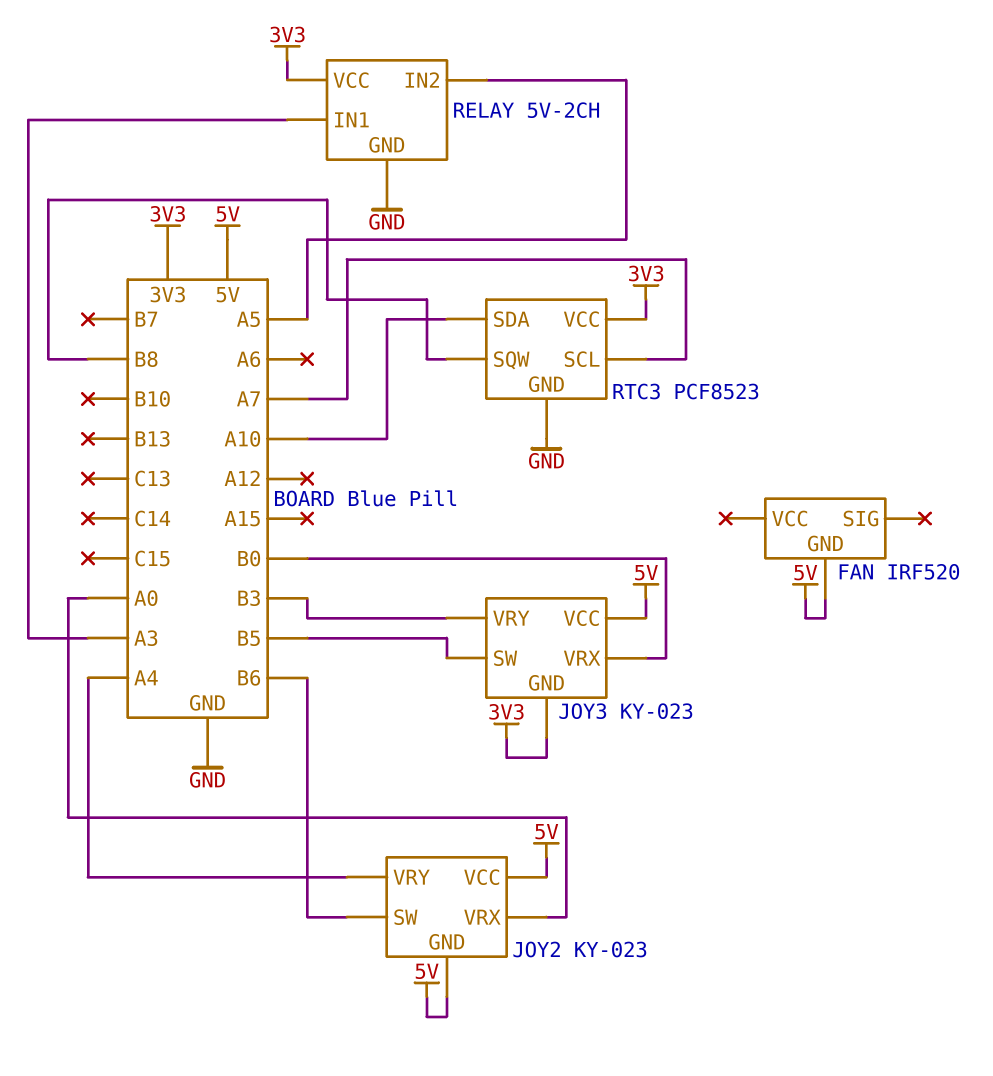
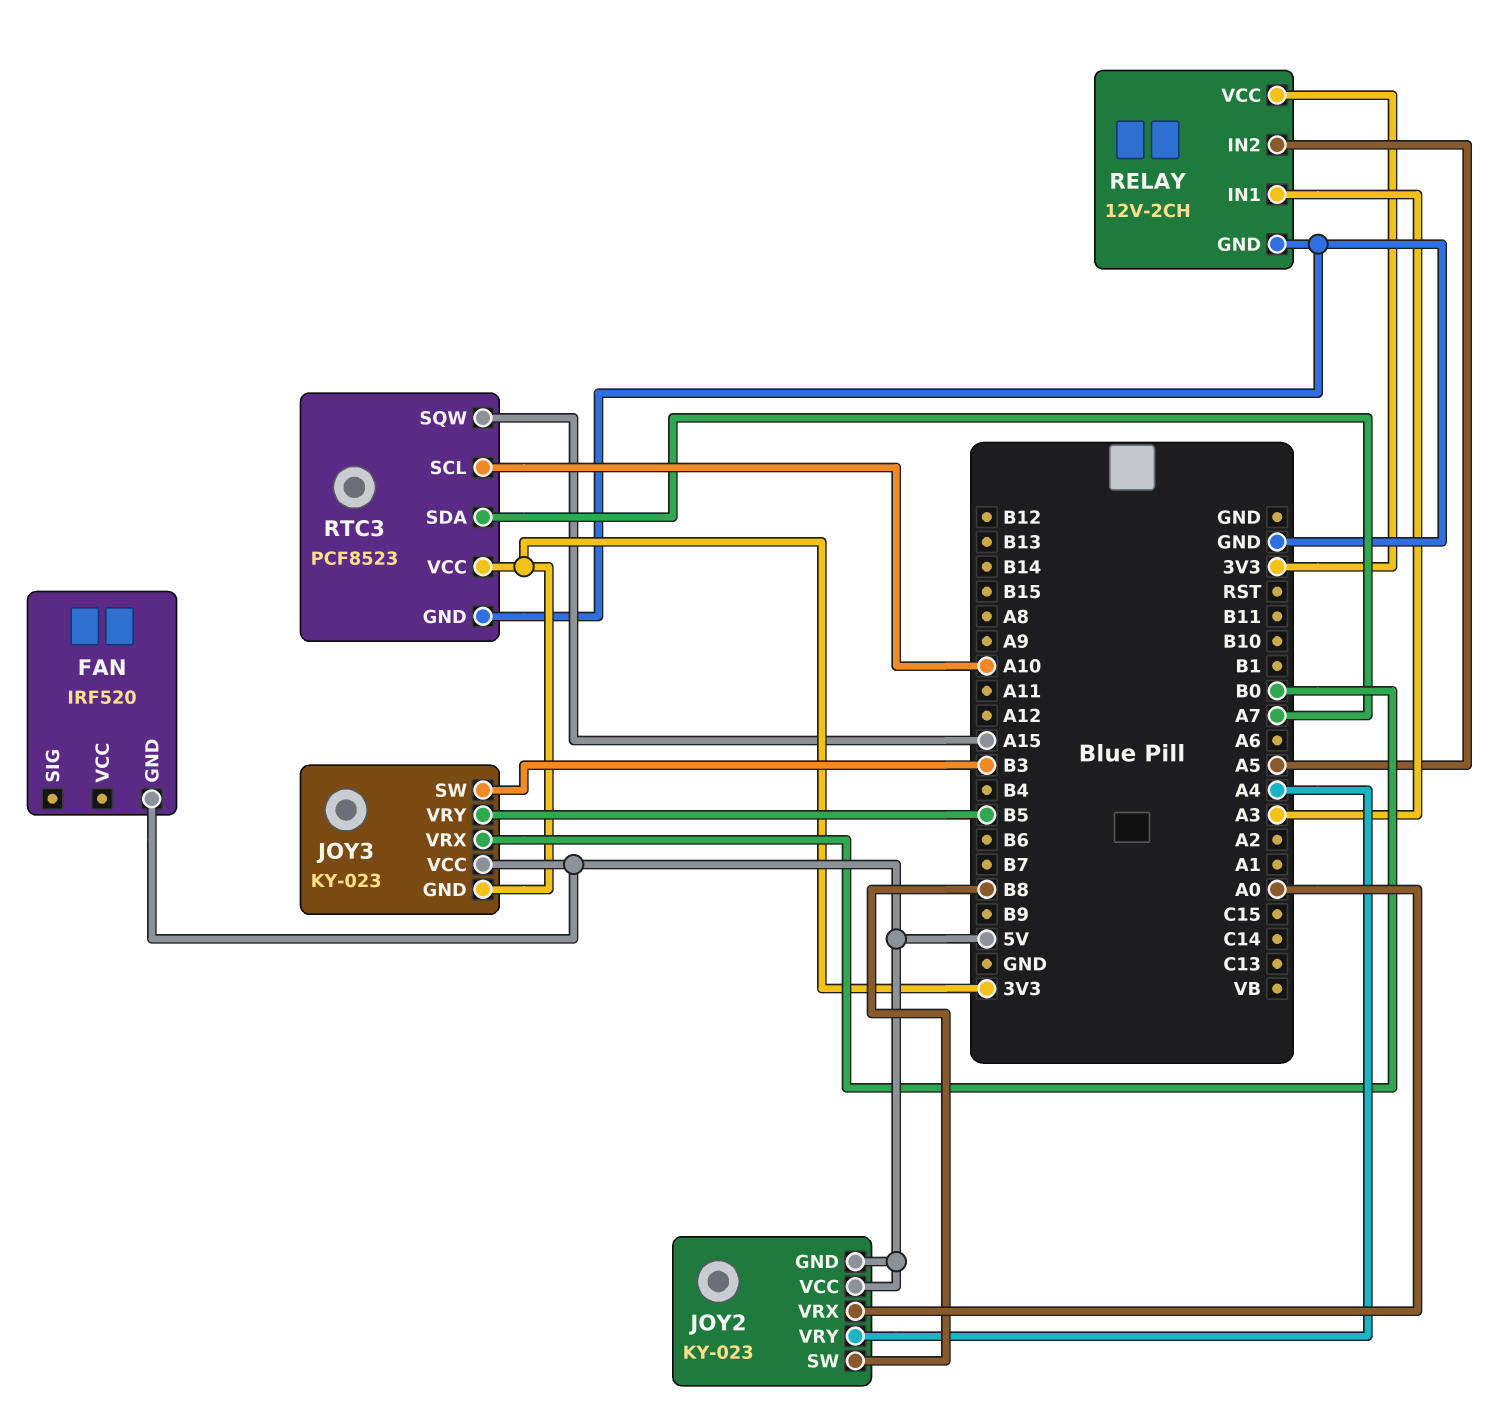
JOY2 pin SW: B6 -> B8
JOY3 pin SW: B5 -> B3
JOY3 pin VRY: B3 -> B5
RELAY: 5V-2CH -> 12V-2CH
RTC3 pin SCL: A7 -> A10
RTC3 pin SDA: A10 -> A7
RTC3 pin SQW: B8 -> A15

